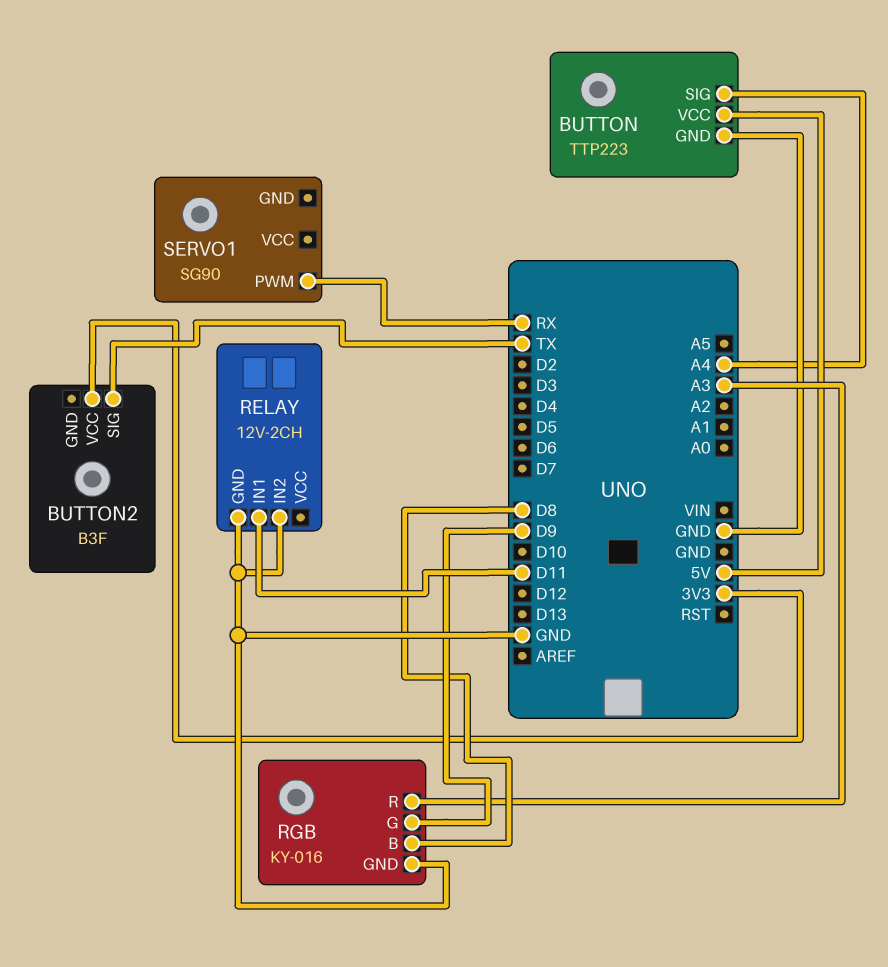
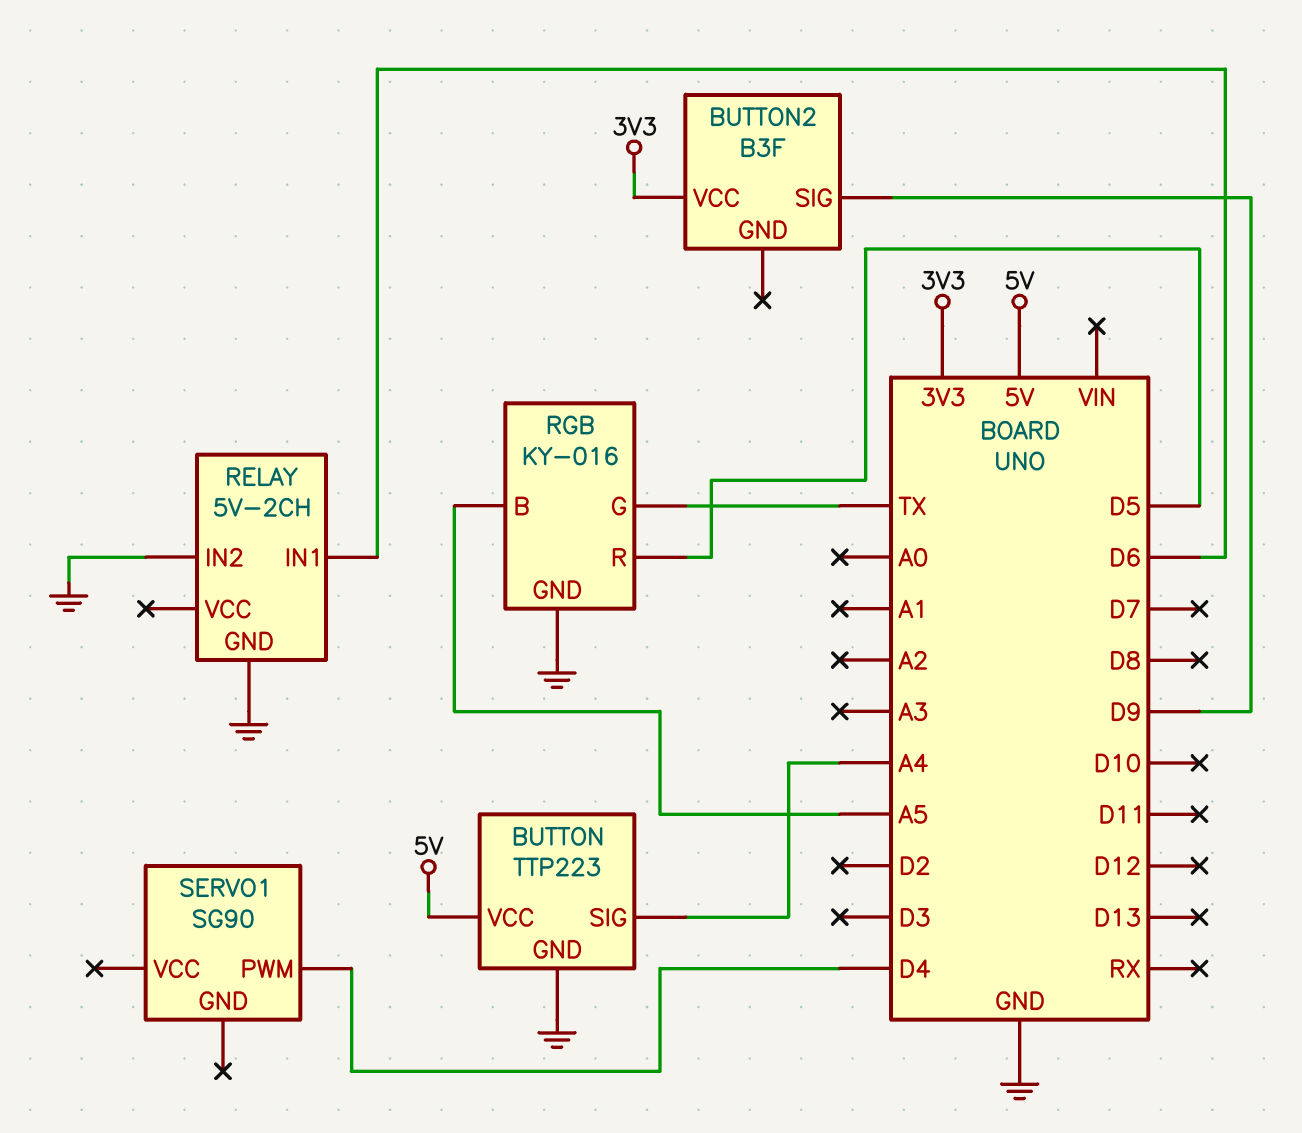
BUTTON2 pin SIG: TX -> D9
RELAY: 12V-2CH -> 5V-2CH
RELAY pin IN1: D11 -> D6
RGB pin B: D8 -> A5
RGB pin G: D9 -> TX
RGB pin R: A3 -> D5
SERVO1 pin PWM: RX -> D4

